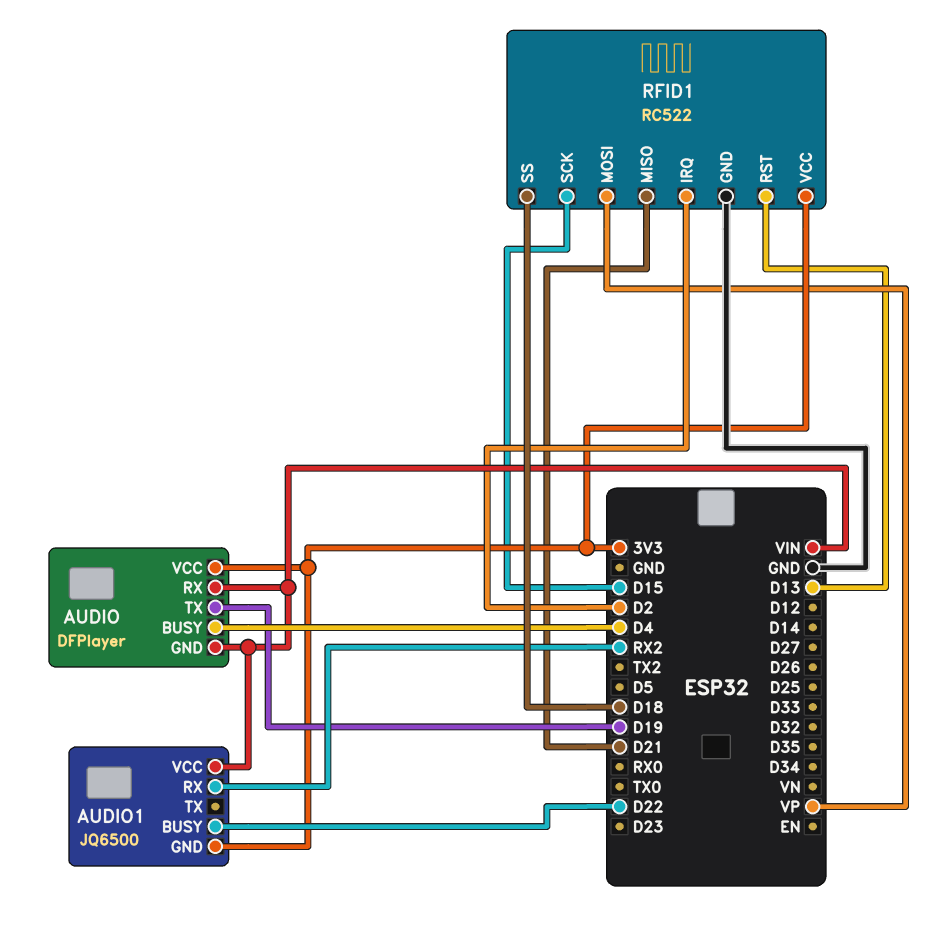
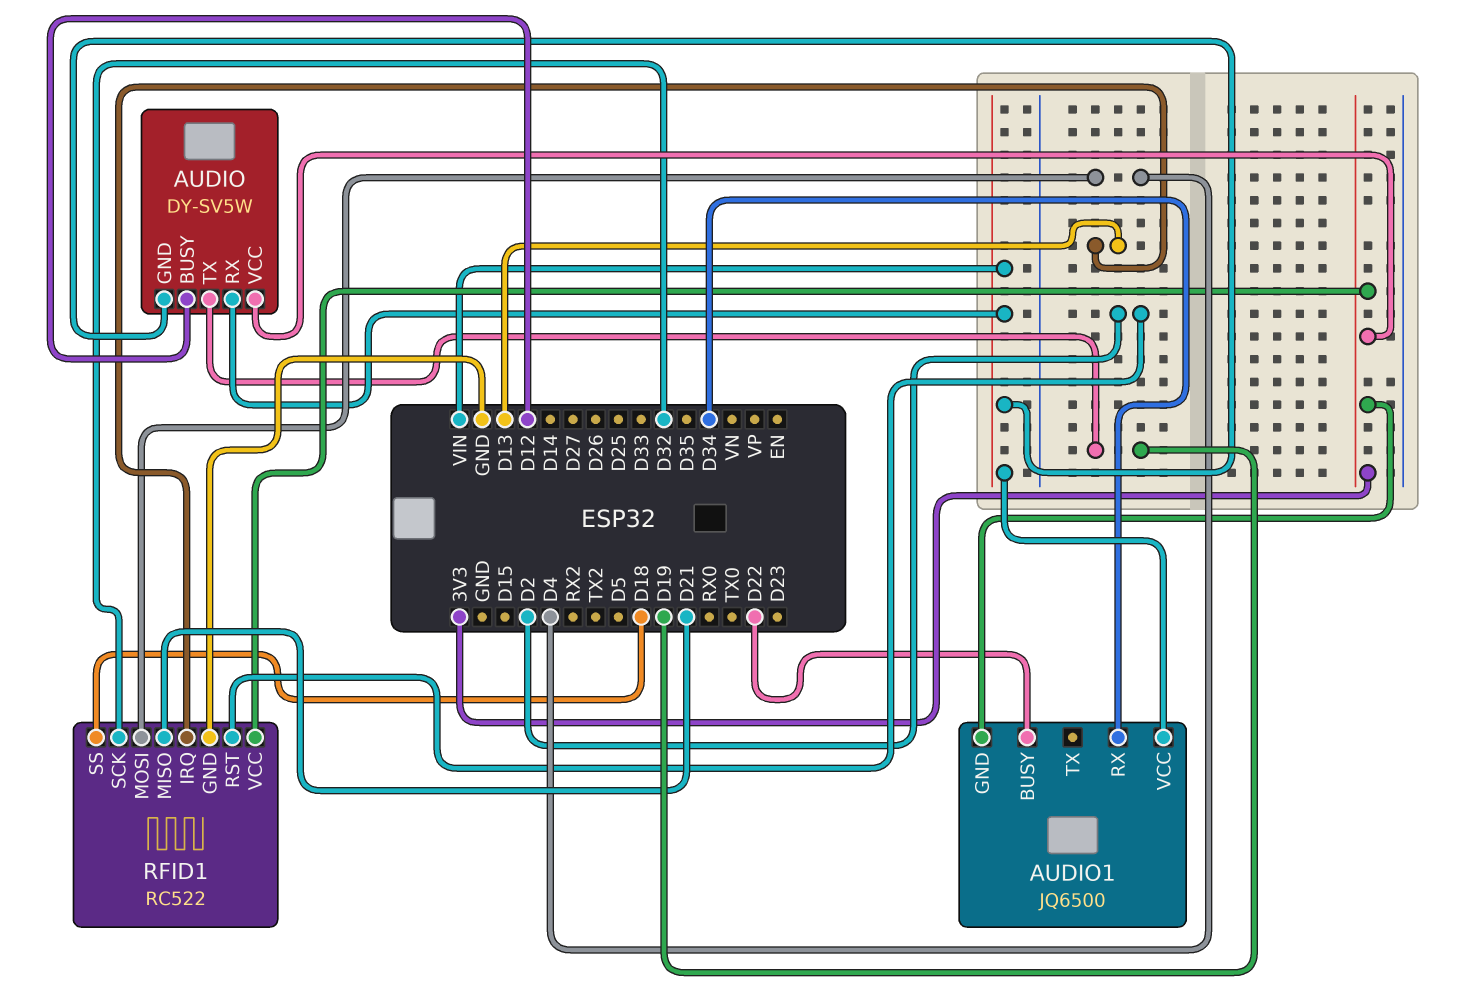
AUDIO: DFPlayer -> DY-SV5W
AUDIO pin BUSY: D4 -> D12
AUDIO1 pin RX: RX2 -> D34
RFID1 pin IRQ: D2 -> D13
RFID1 pin MOSI: VP -> D4
RFID1 pin RST: D13 -> D2
RFID1 pin SCK: D15 -> D32

